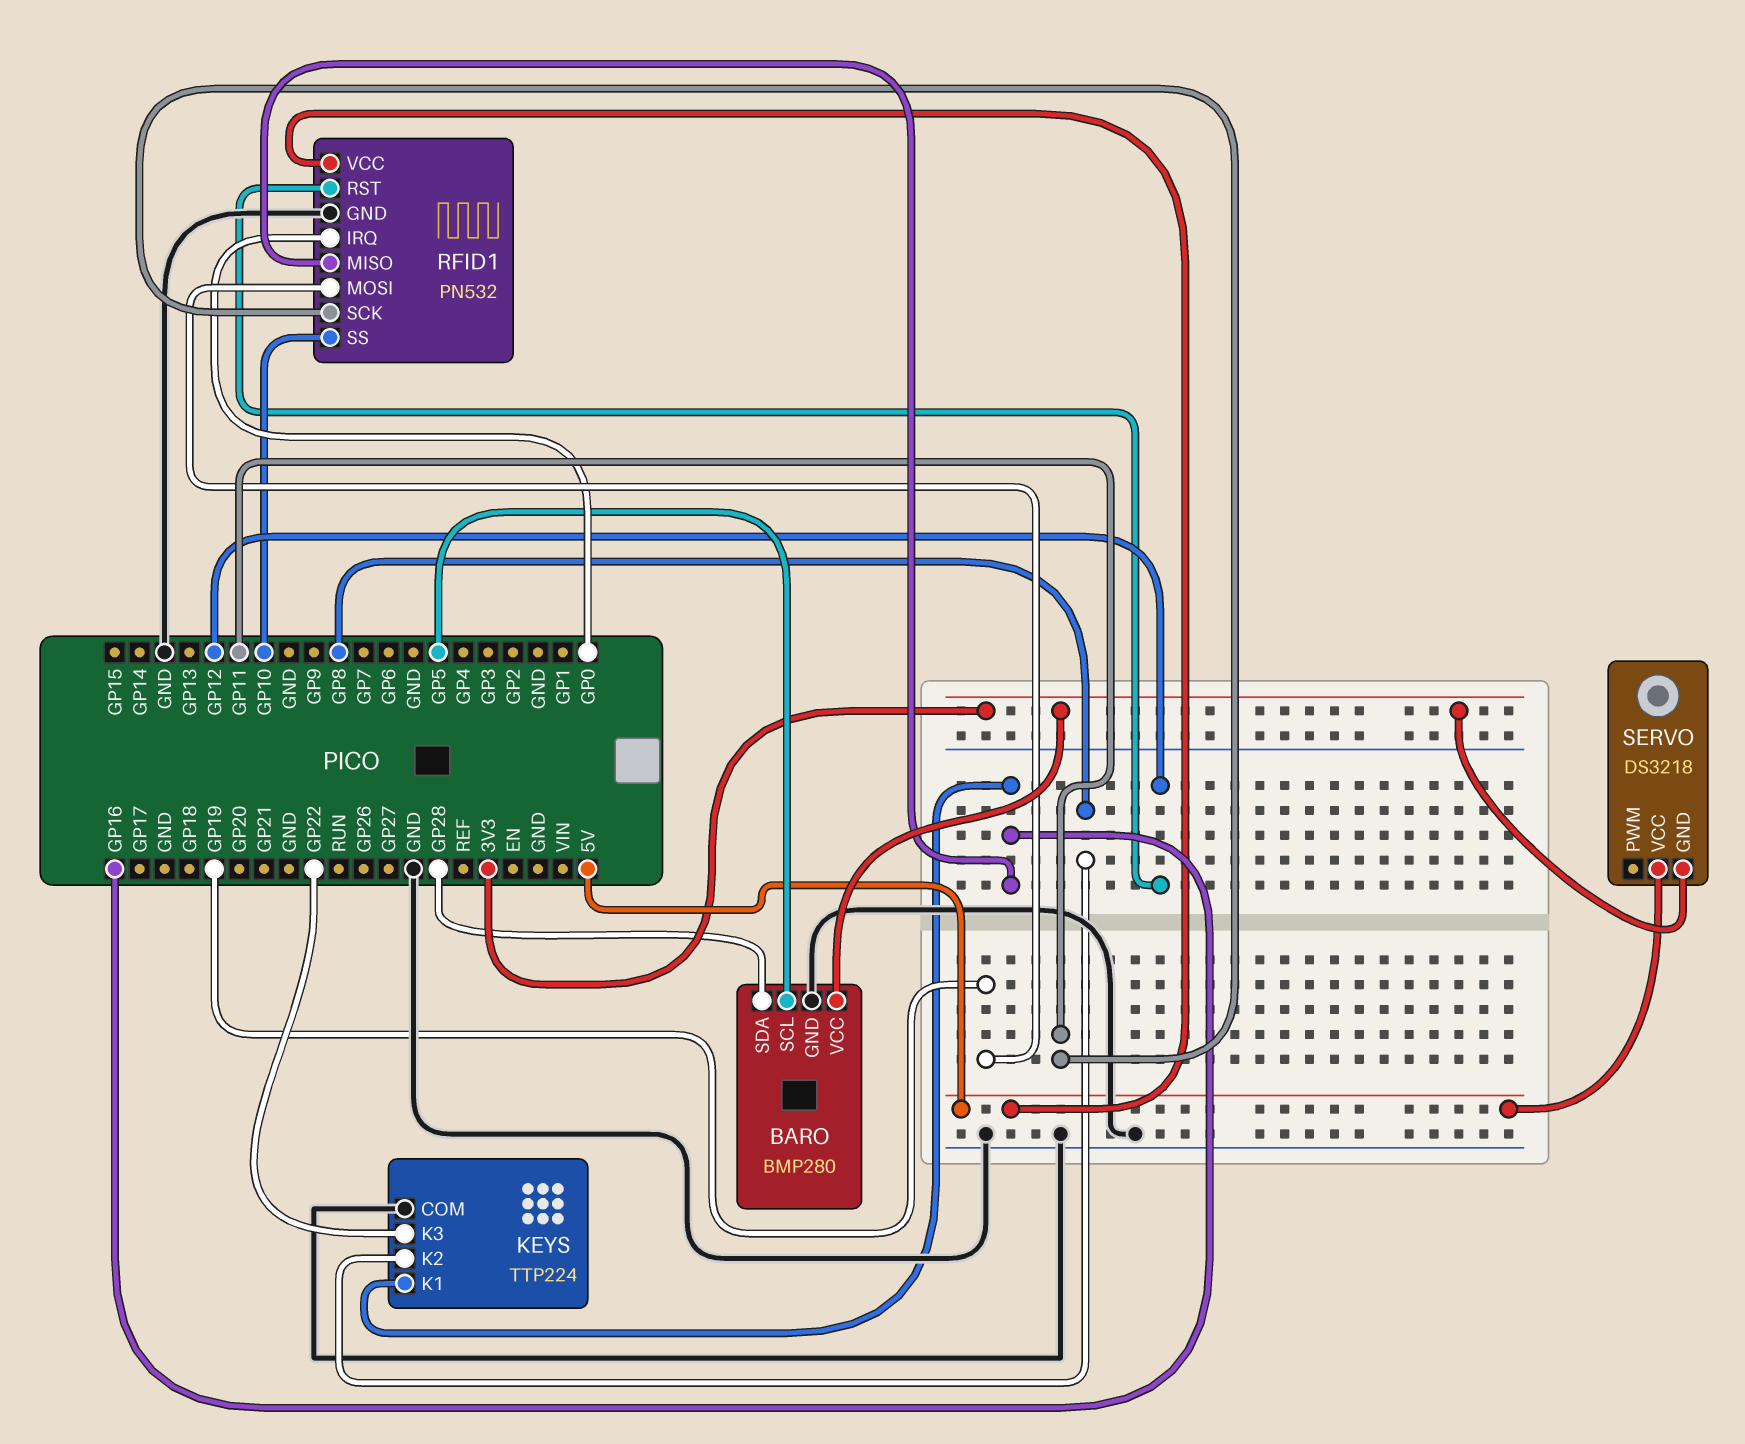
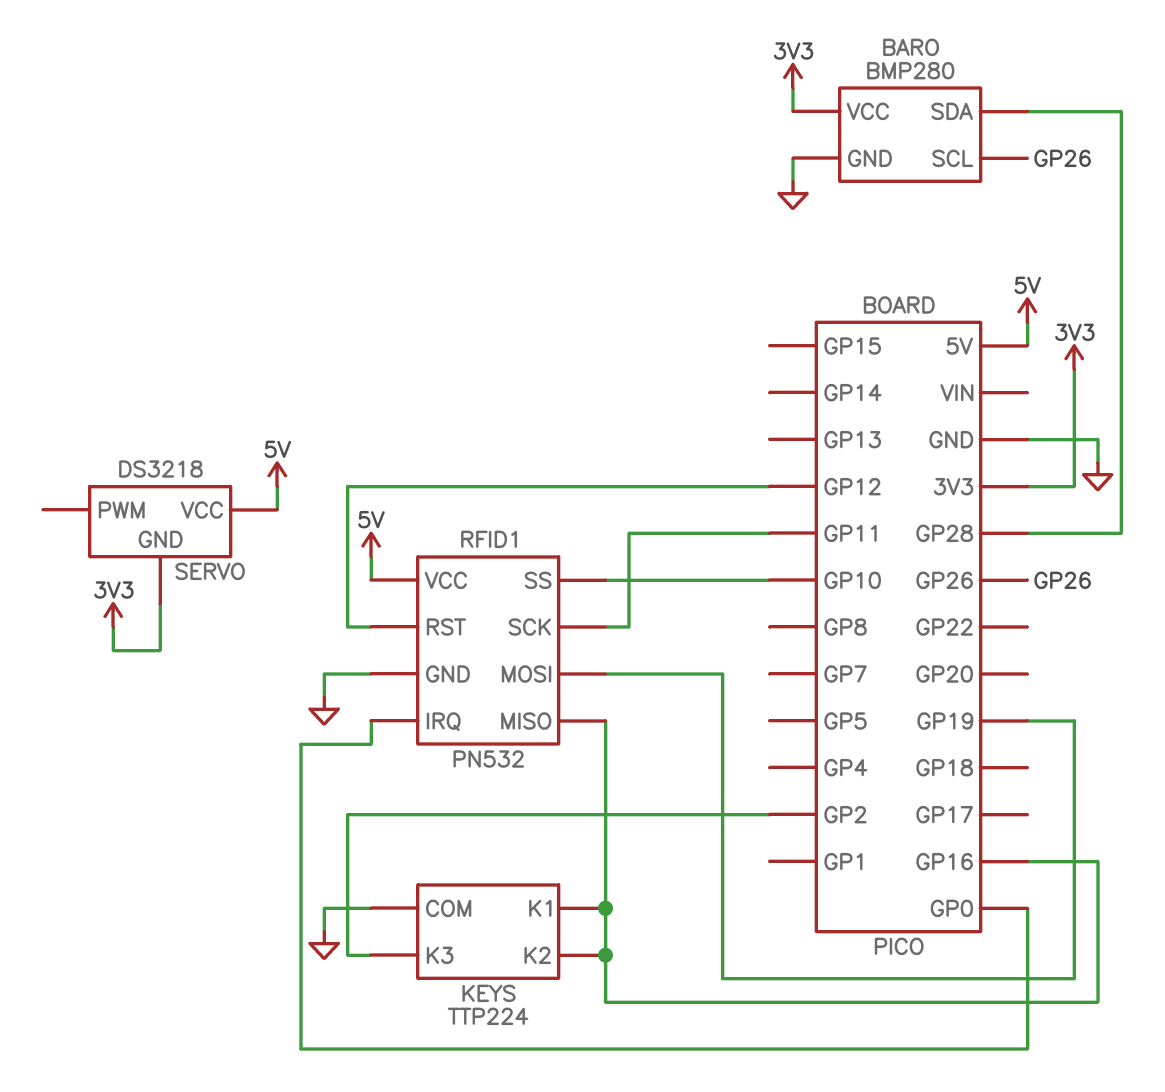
BARO pin SCL: GP5 -> GP26
KEYS pin K2: GP8 -> GP16
KEYS pin K3: GP22 -> GP2

